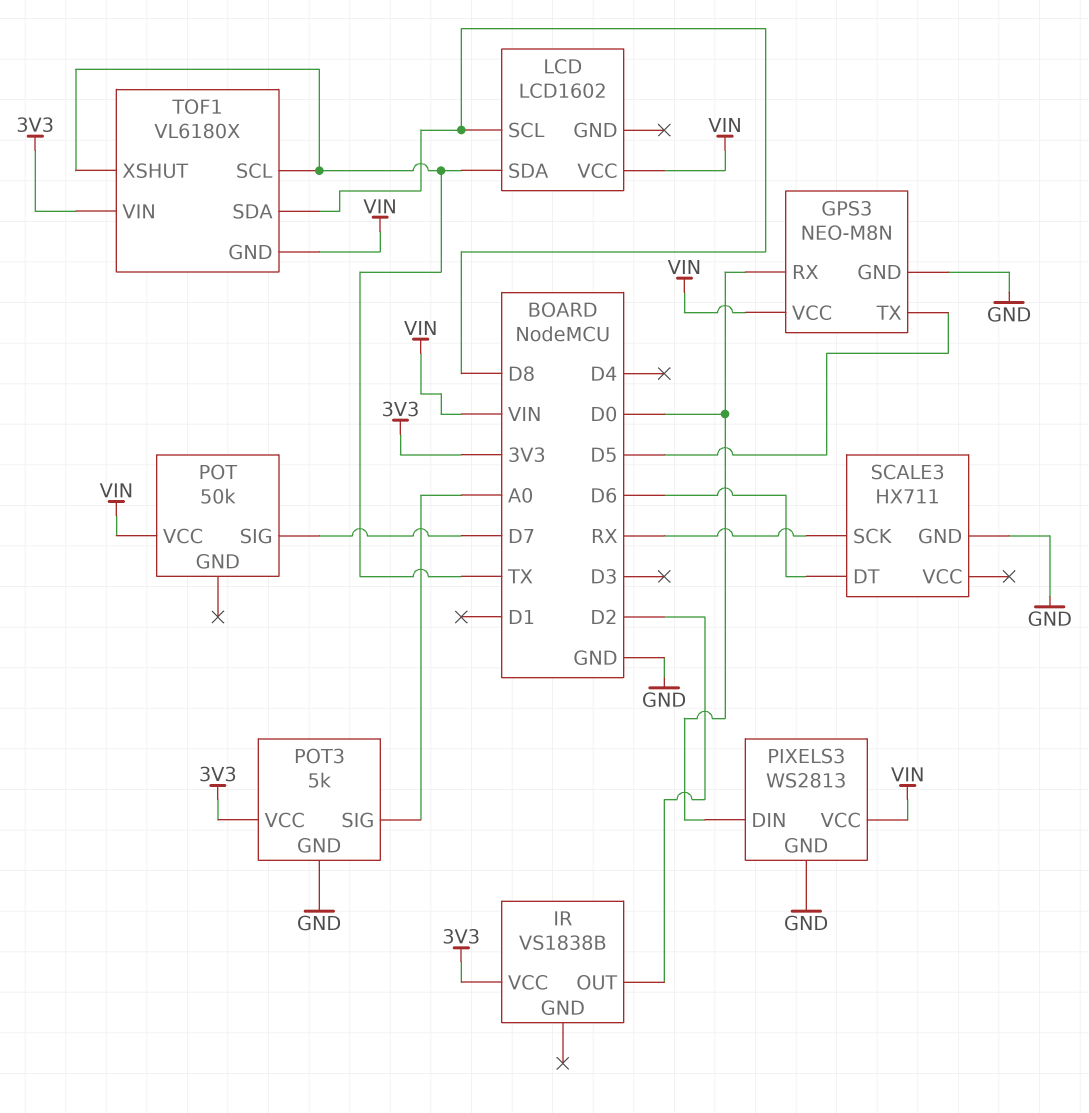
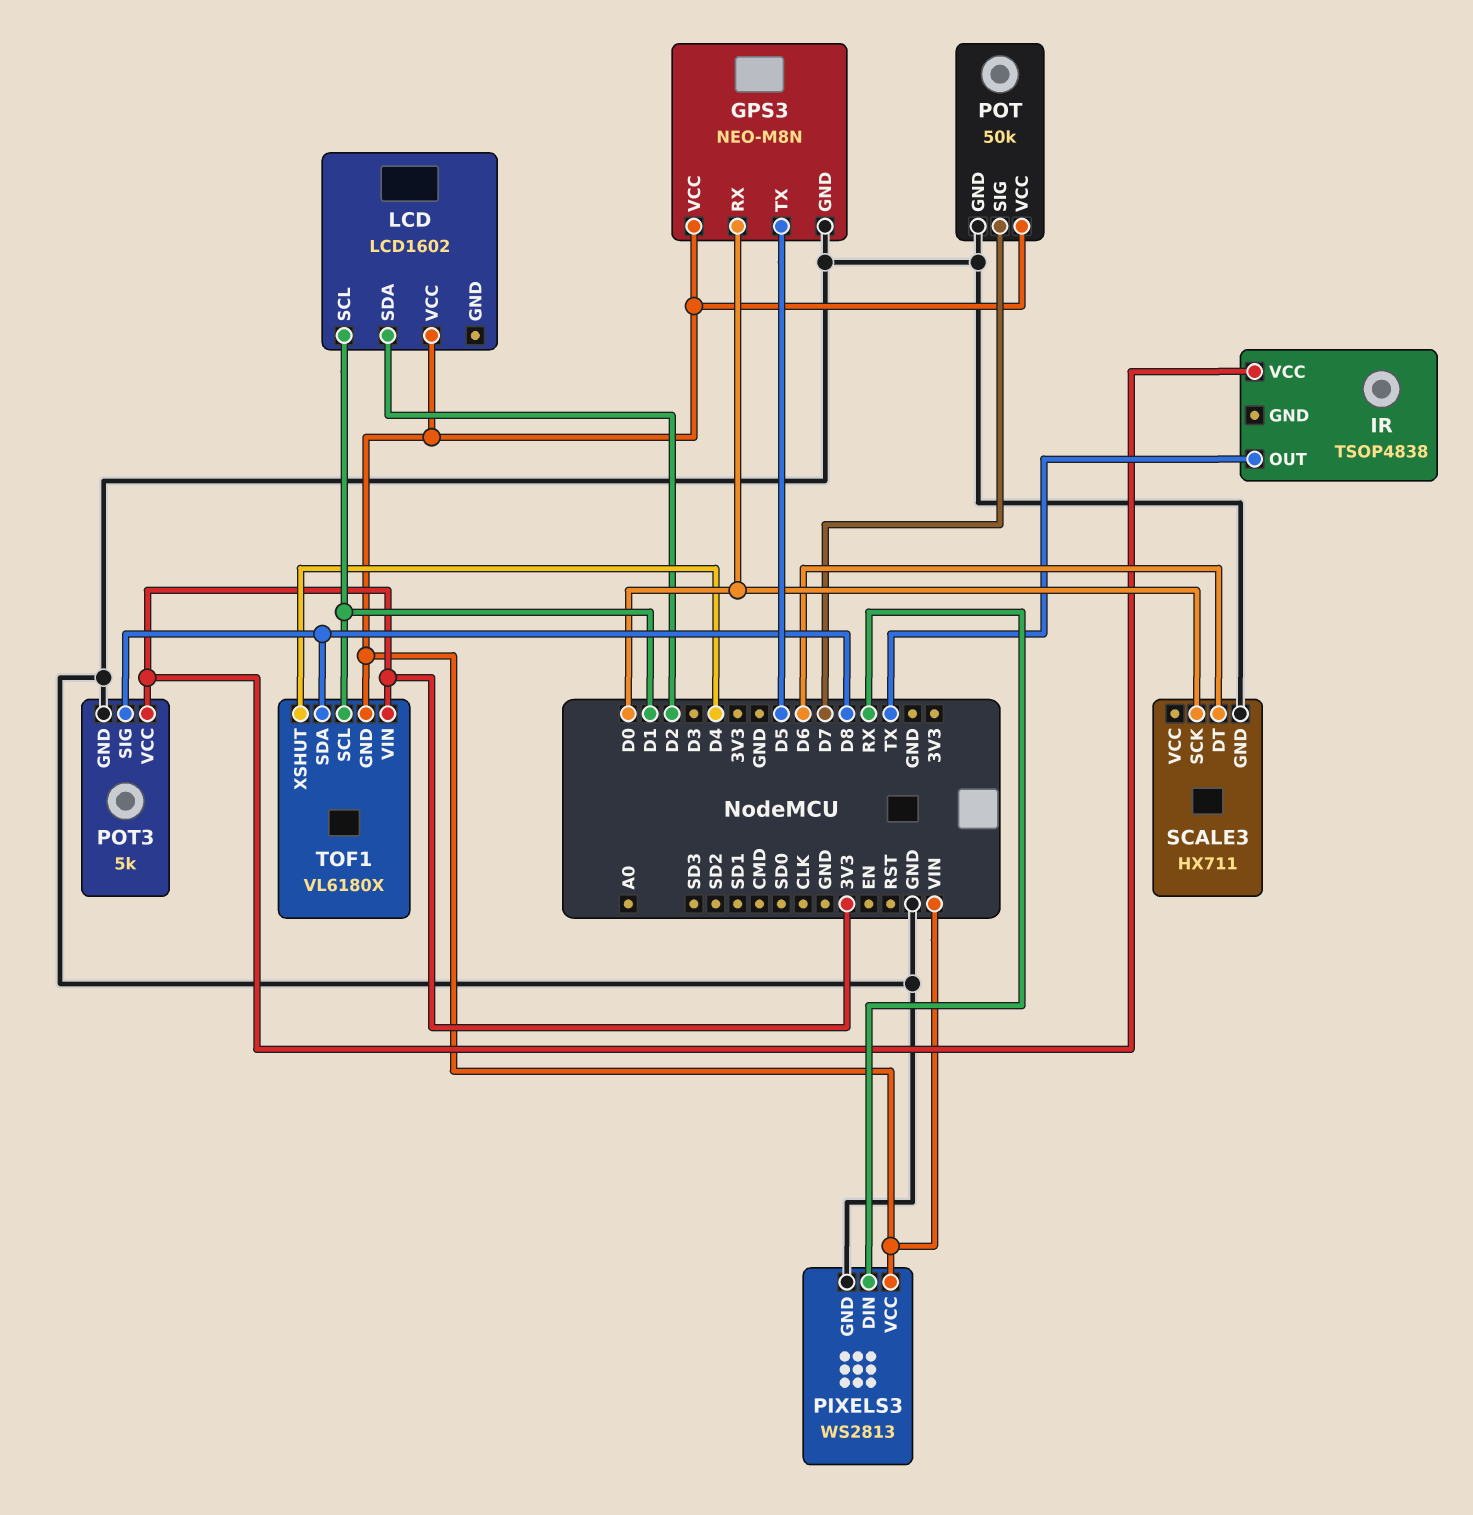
IR: VS1838B -> TSOP4838
IR pin OUT: D2 -> TX
LCD pin SCL: D8 -> D1
LCD pin SDA: TX -> D2
PIXELS3 pin DIN: D0 -> RX
POT pin GND: none -> GND
POT3 pin SIG: A0 -> D8
SCALE3 pin SCK: RX -> D0
TOF1 pin SCL: TX -> D1
TOF1 pin XSHUT: TX -> D4

